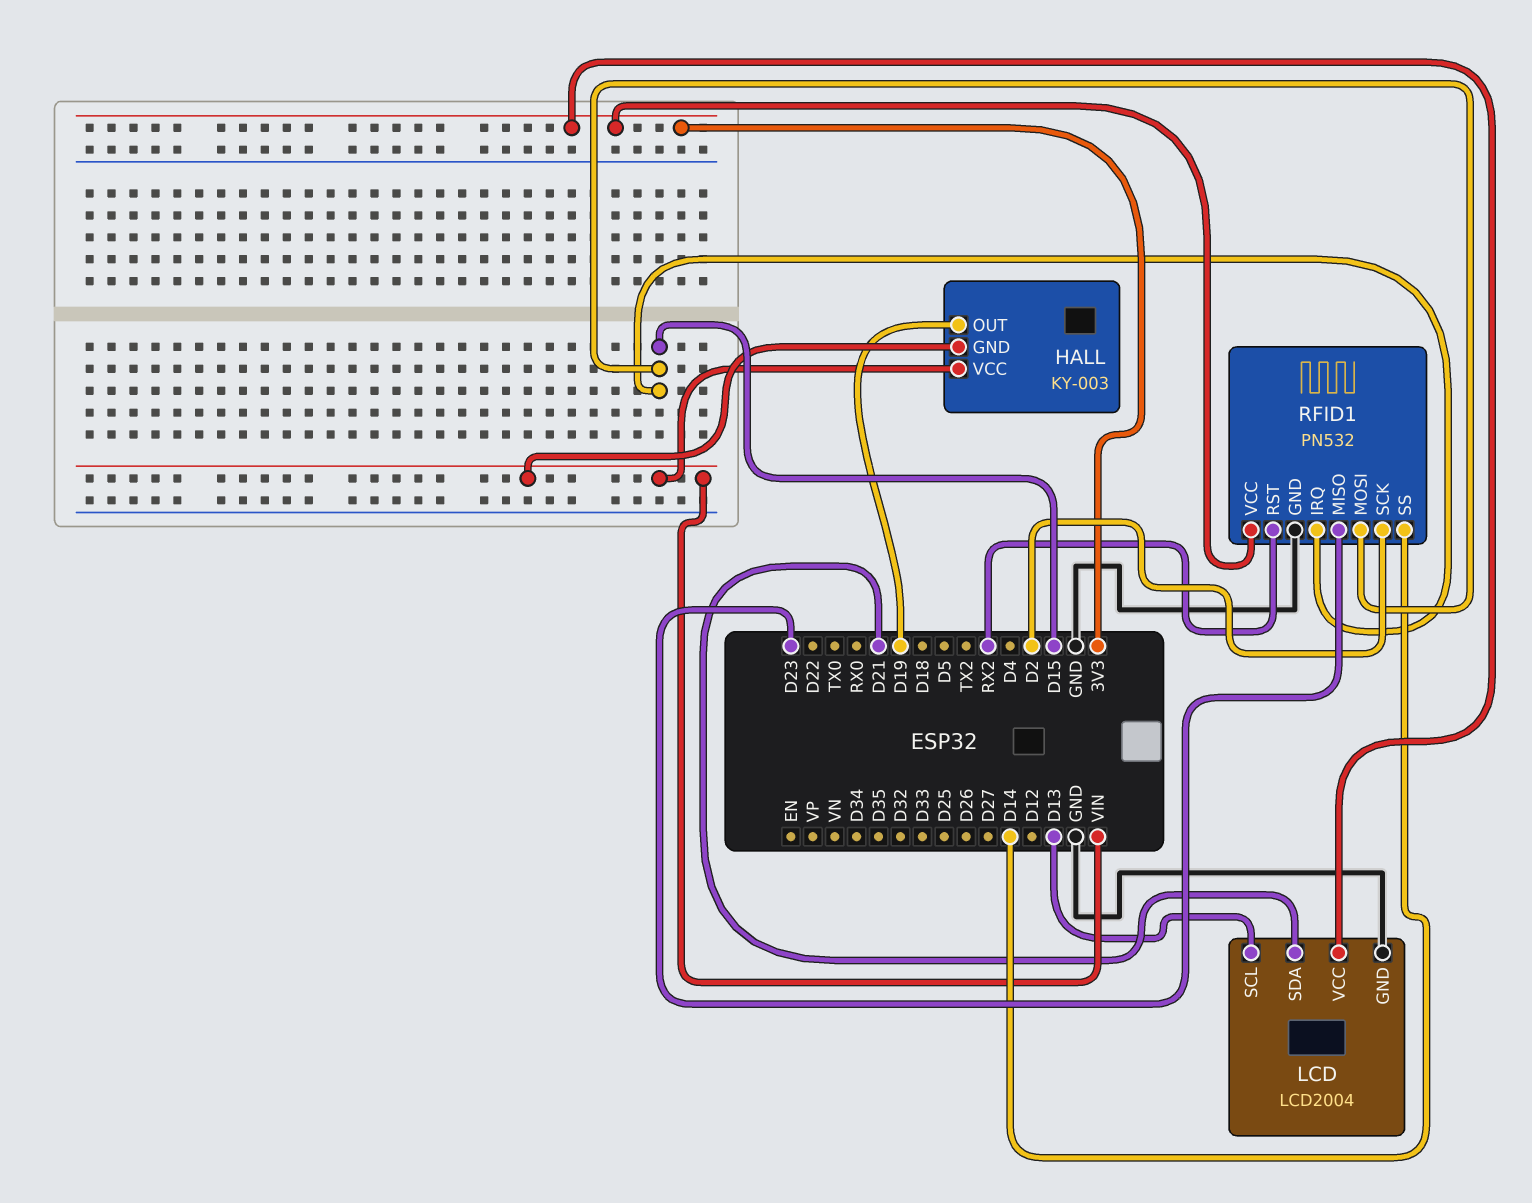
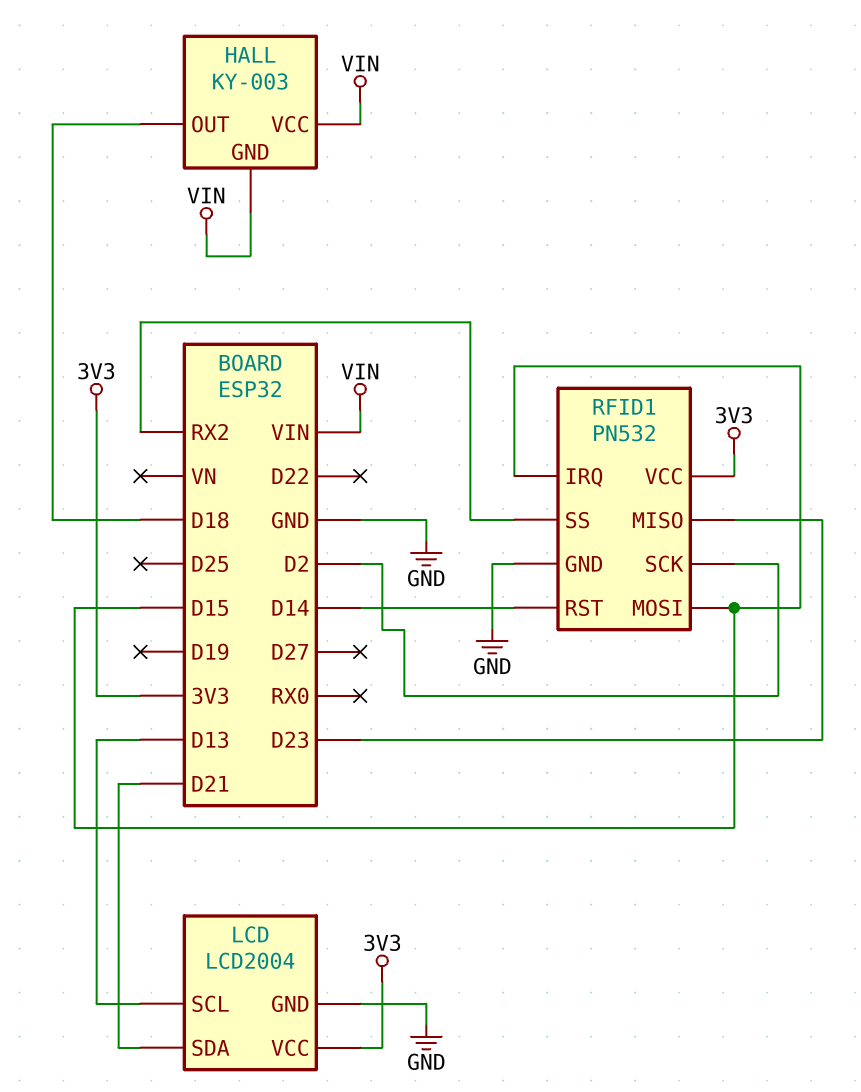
HALL pin OUT: D19 -> D18
RFID1 pin RST: RX2 -> D14
RFID1 pin SS: D14 -> RX2

